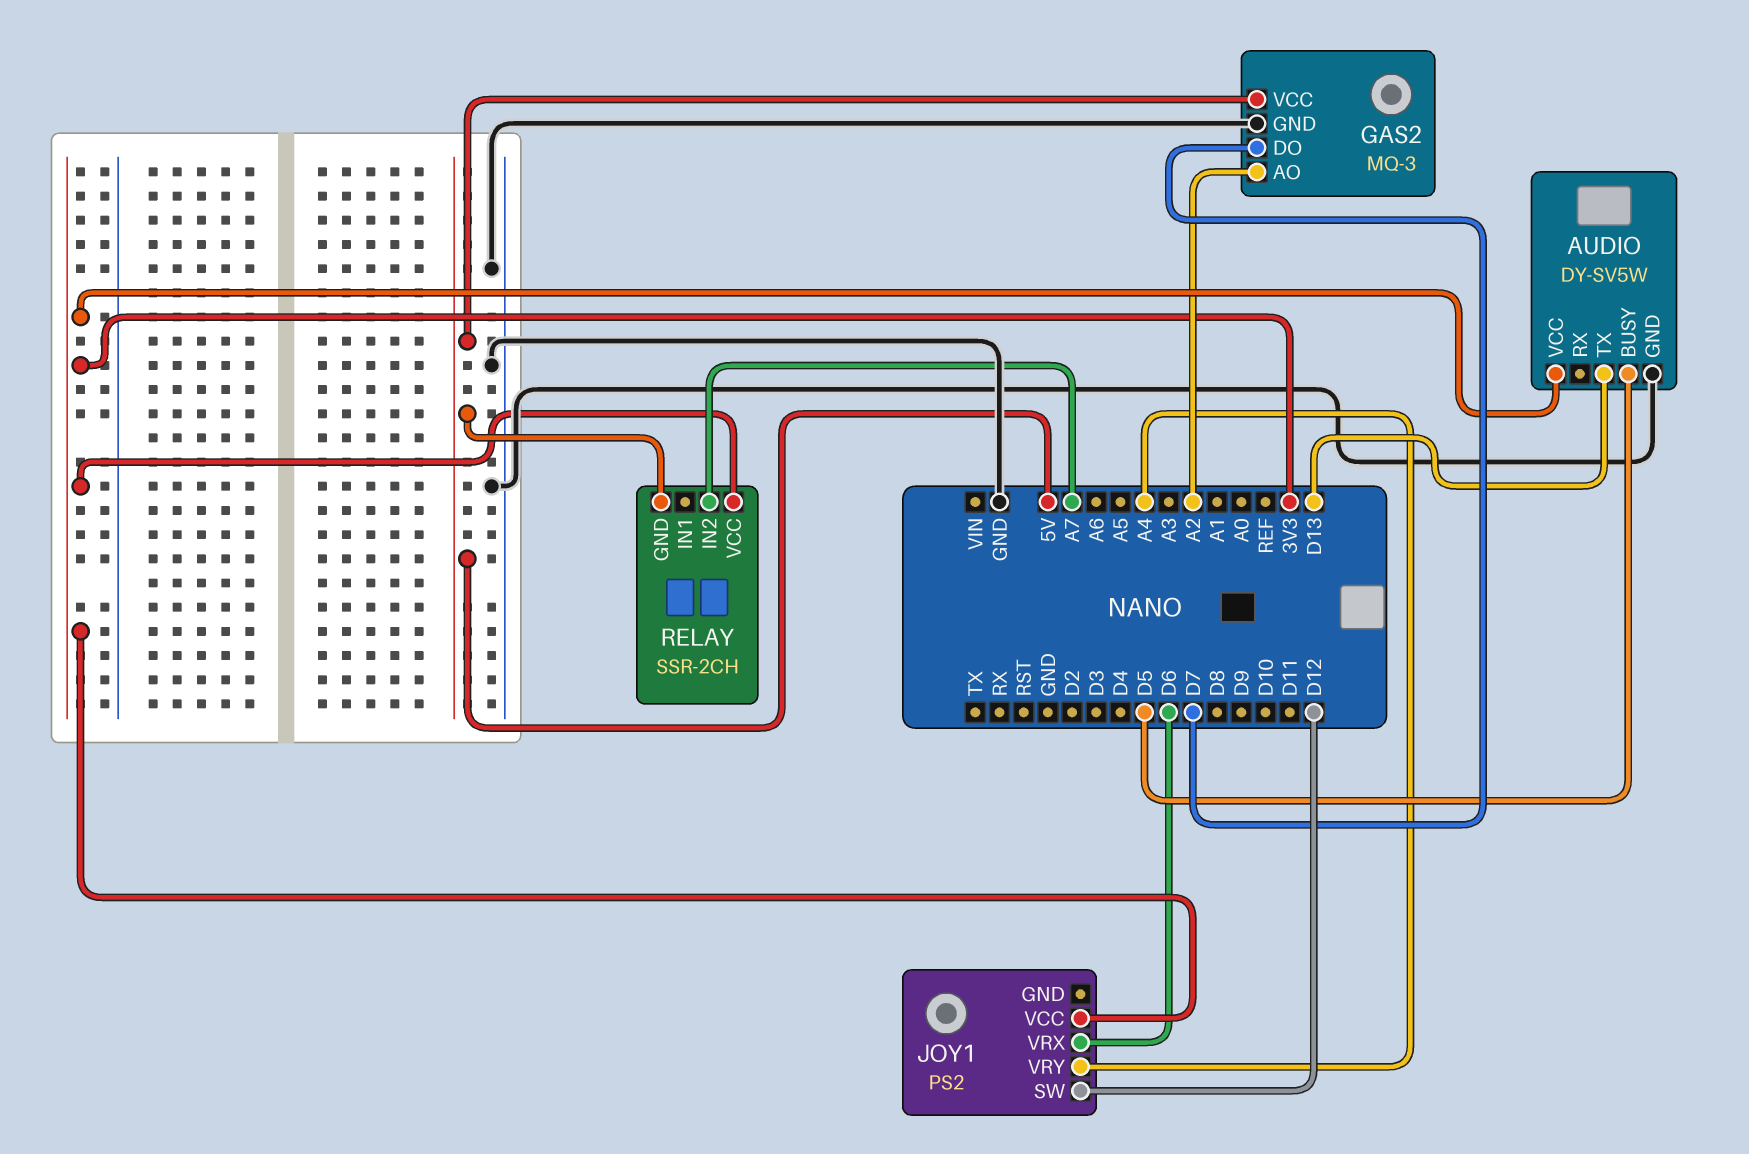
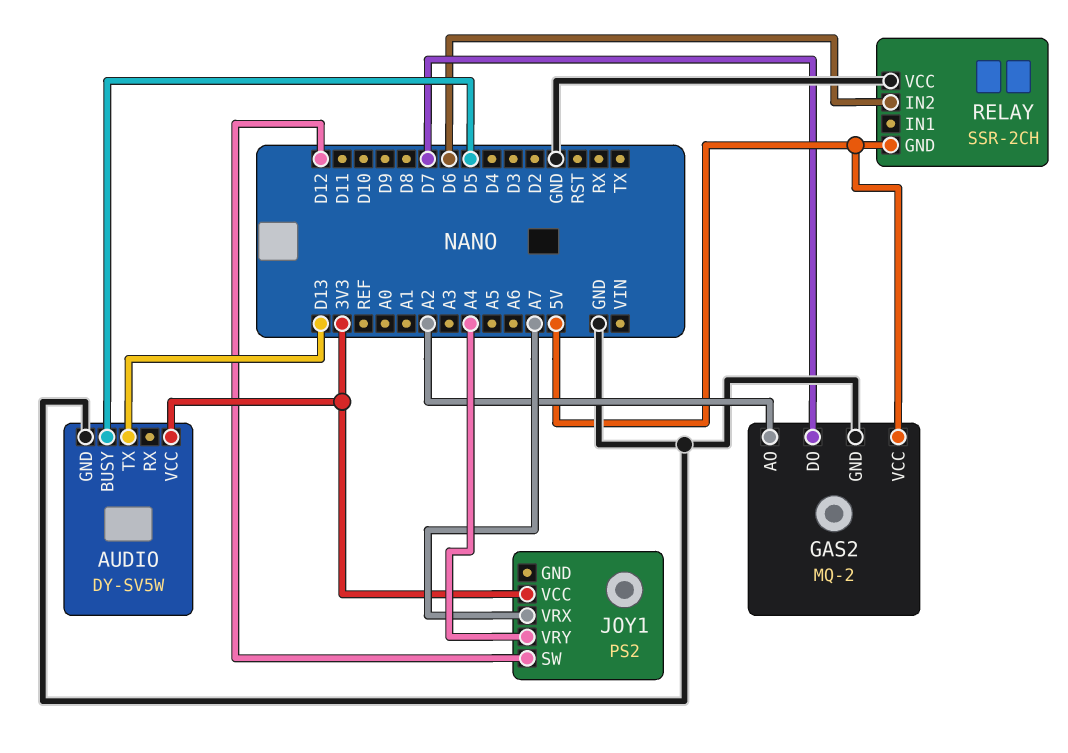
GAS2: MQ-3 -> MQ-2
JOY1 pin VRX: D6 -> A7
RELAY pin IN2: A7 -> D6
RELAY pin VCC: 3V3 -> GND

